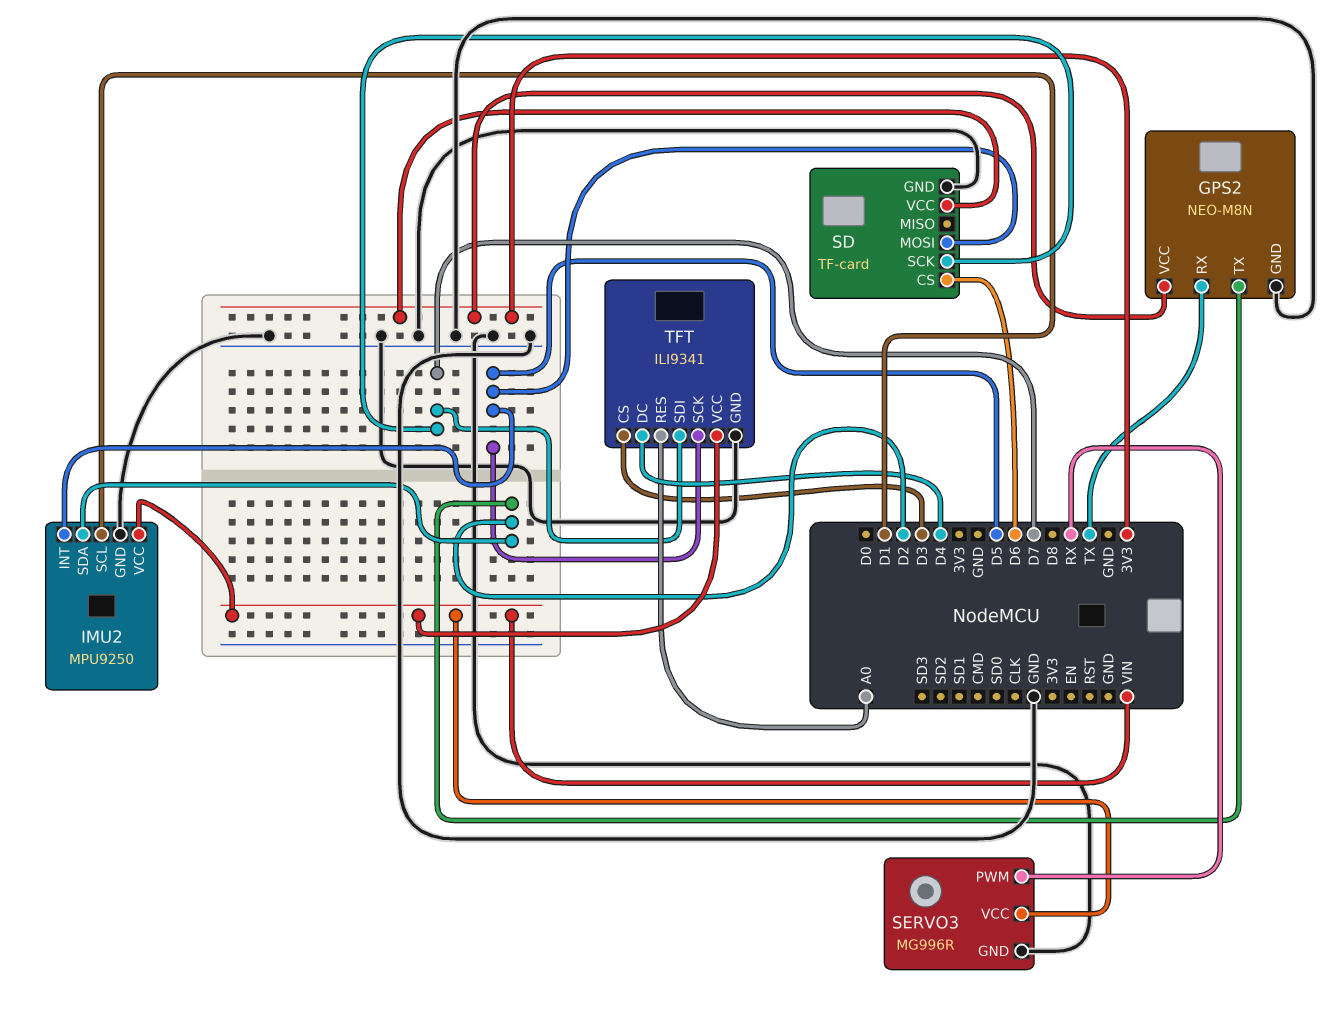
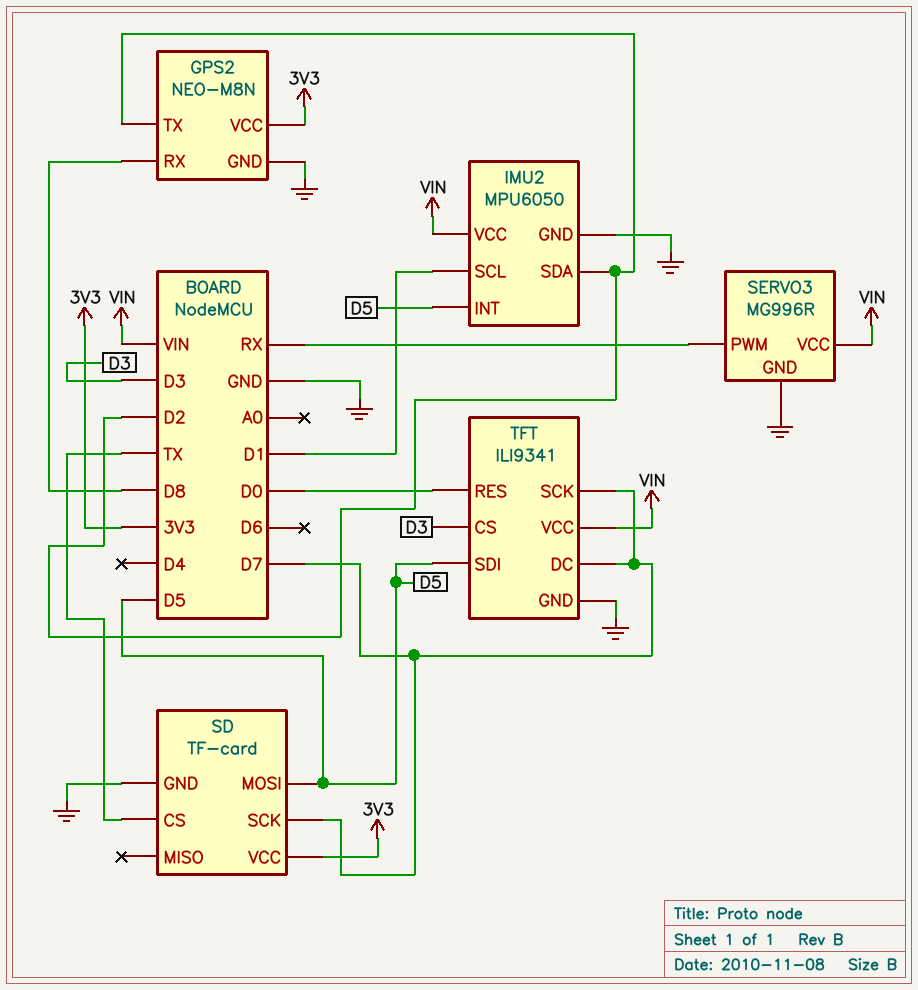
GPS2 pin RX: TX -> D8
IMU2: MPU9250 -> MPU6050
SD pin CS: D6 -> TX
TFT pin DC: D4 -> D7
TFT pin RES: A0 -> D0
TFT pin SCK: D5 -> D7
TFT pin SDI: D7 -> D5

